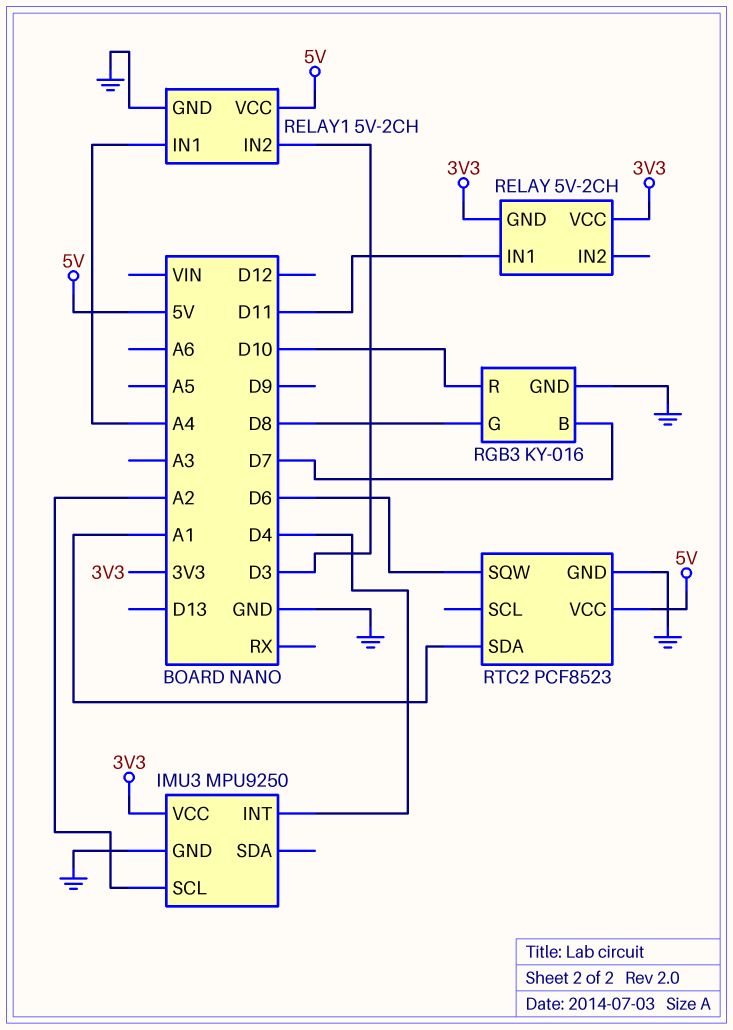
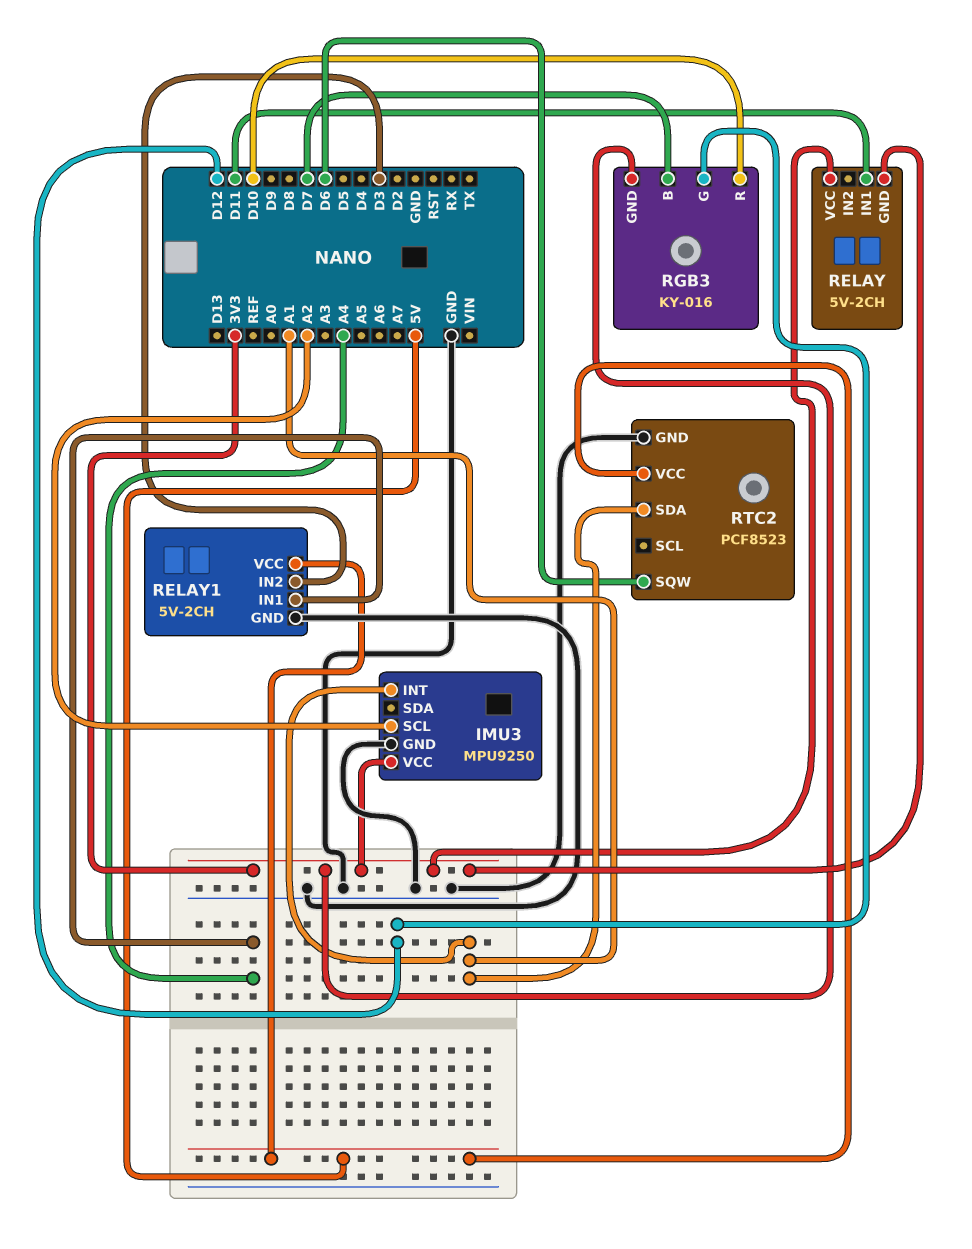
IMU3 pin INT: D4 -> A1
RGB3 pin G: D8 -> D12
RGB3 pin GND: GND -> 3V3

